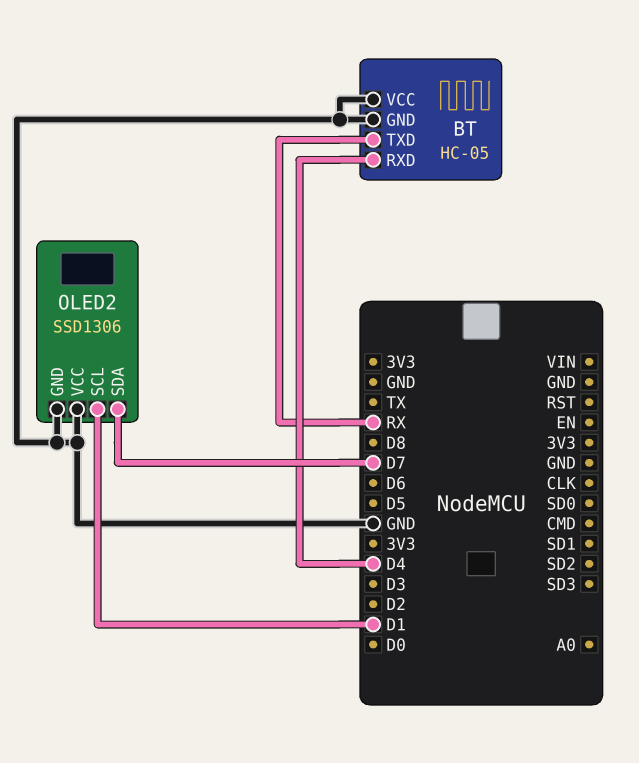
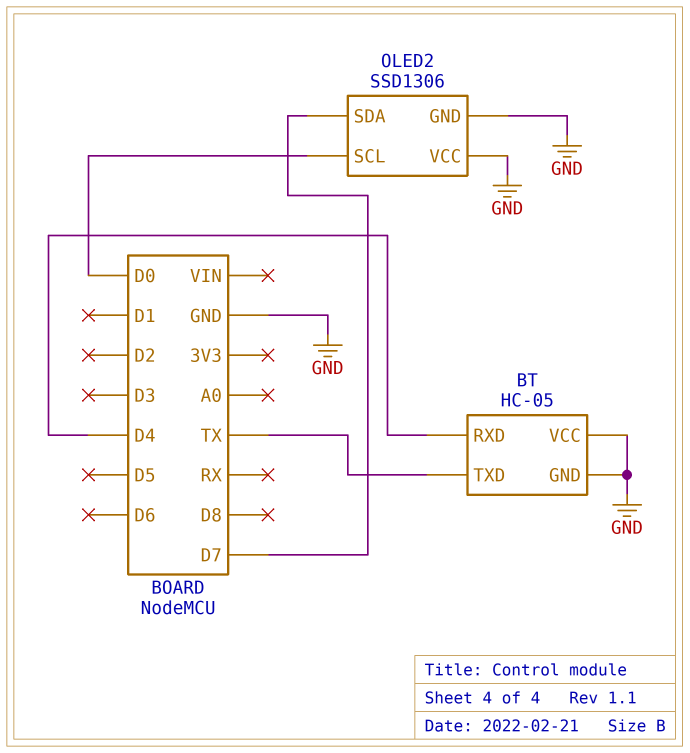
BT pin TXD: RX -> TX
OLED2 pin SCL: D1 -> D0

